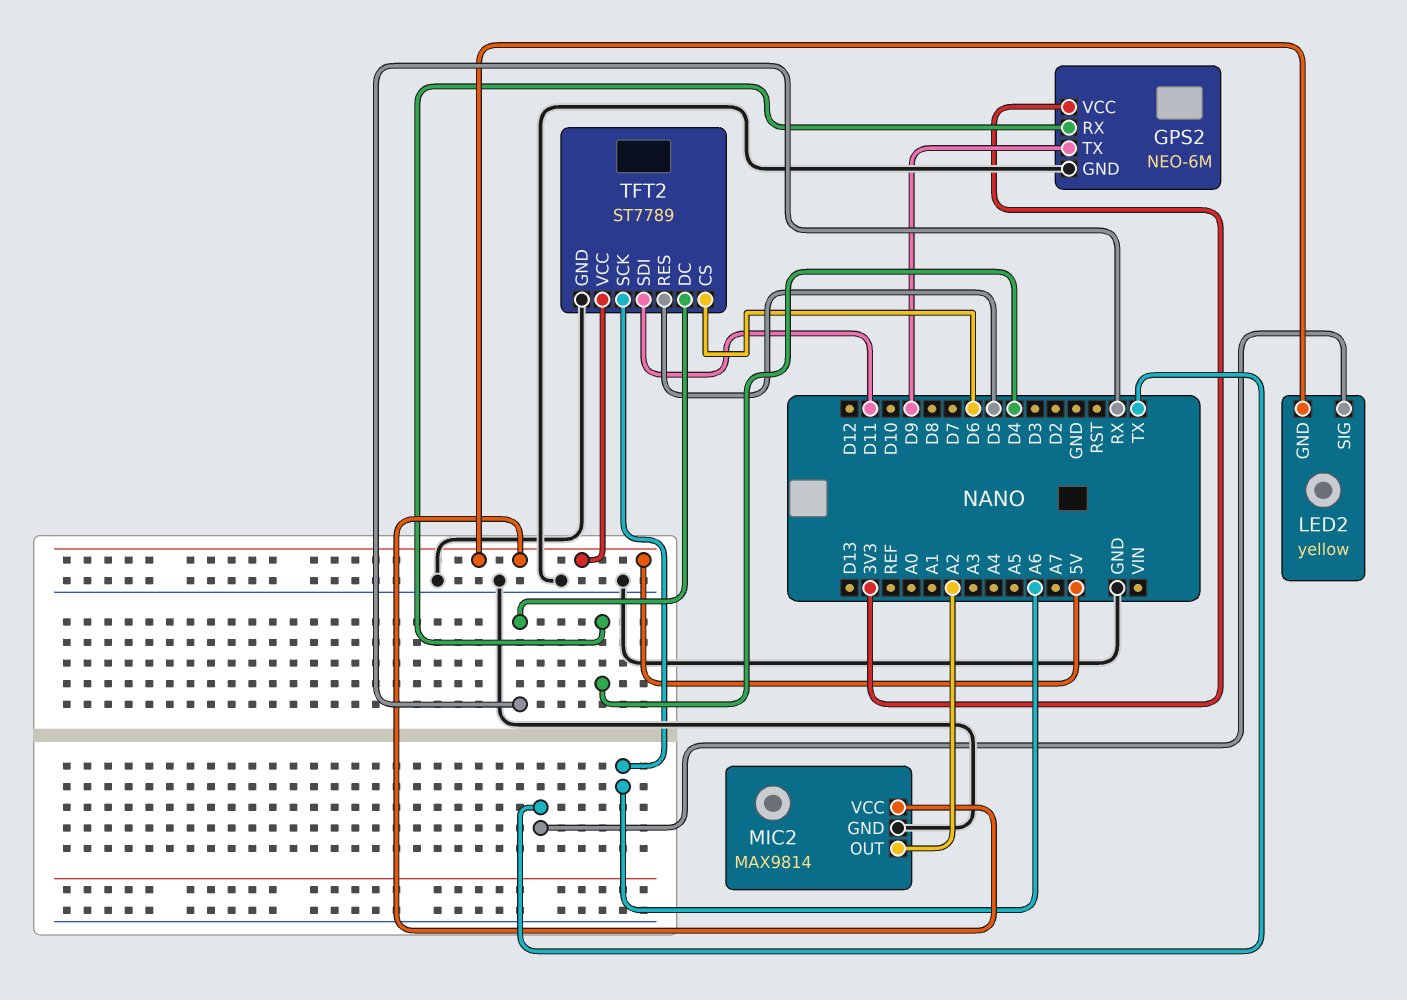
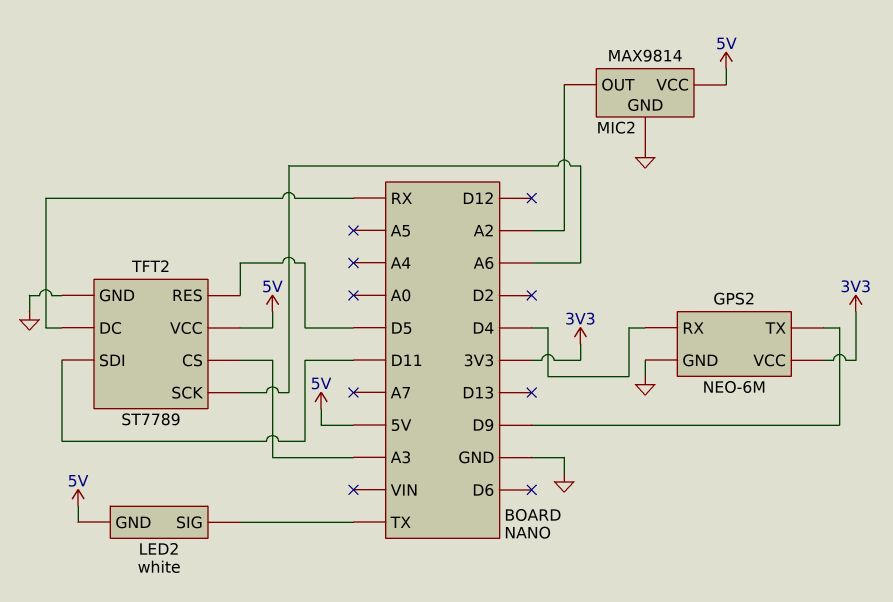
LED2: yellow -> white
TFT2 pin CS: D6 -> A3

